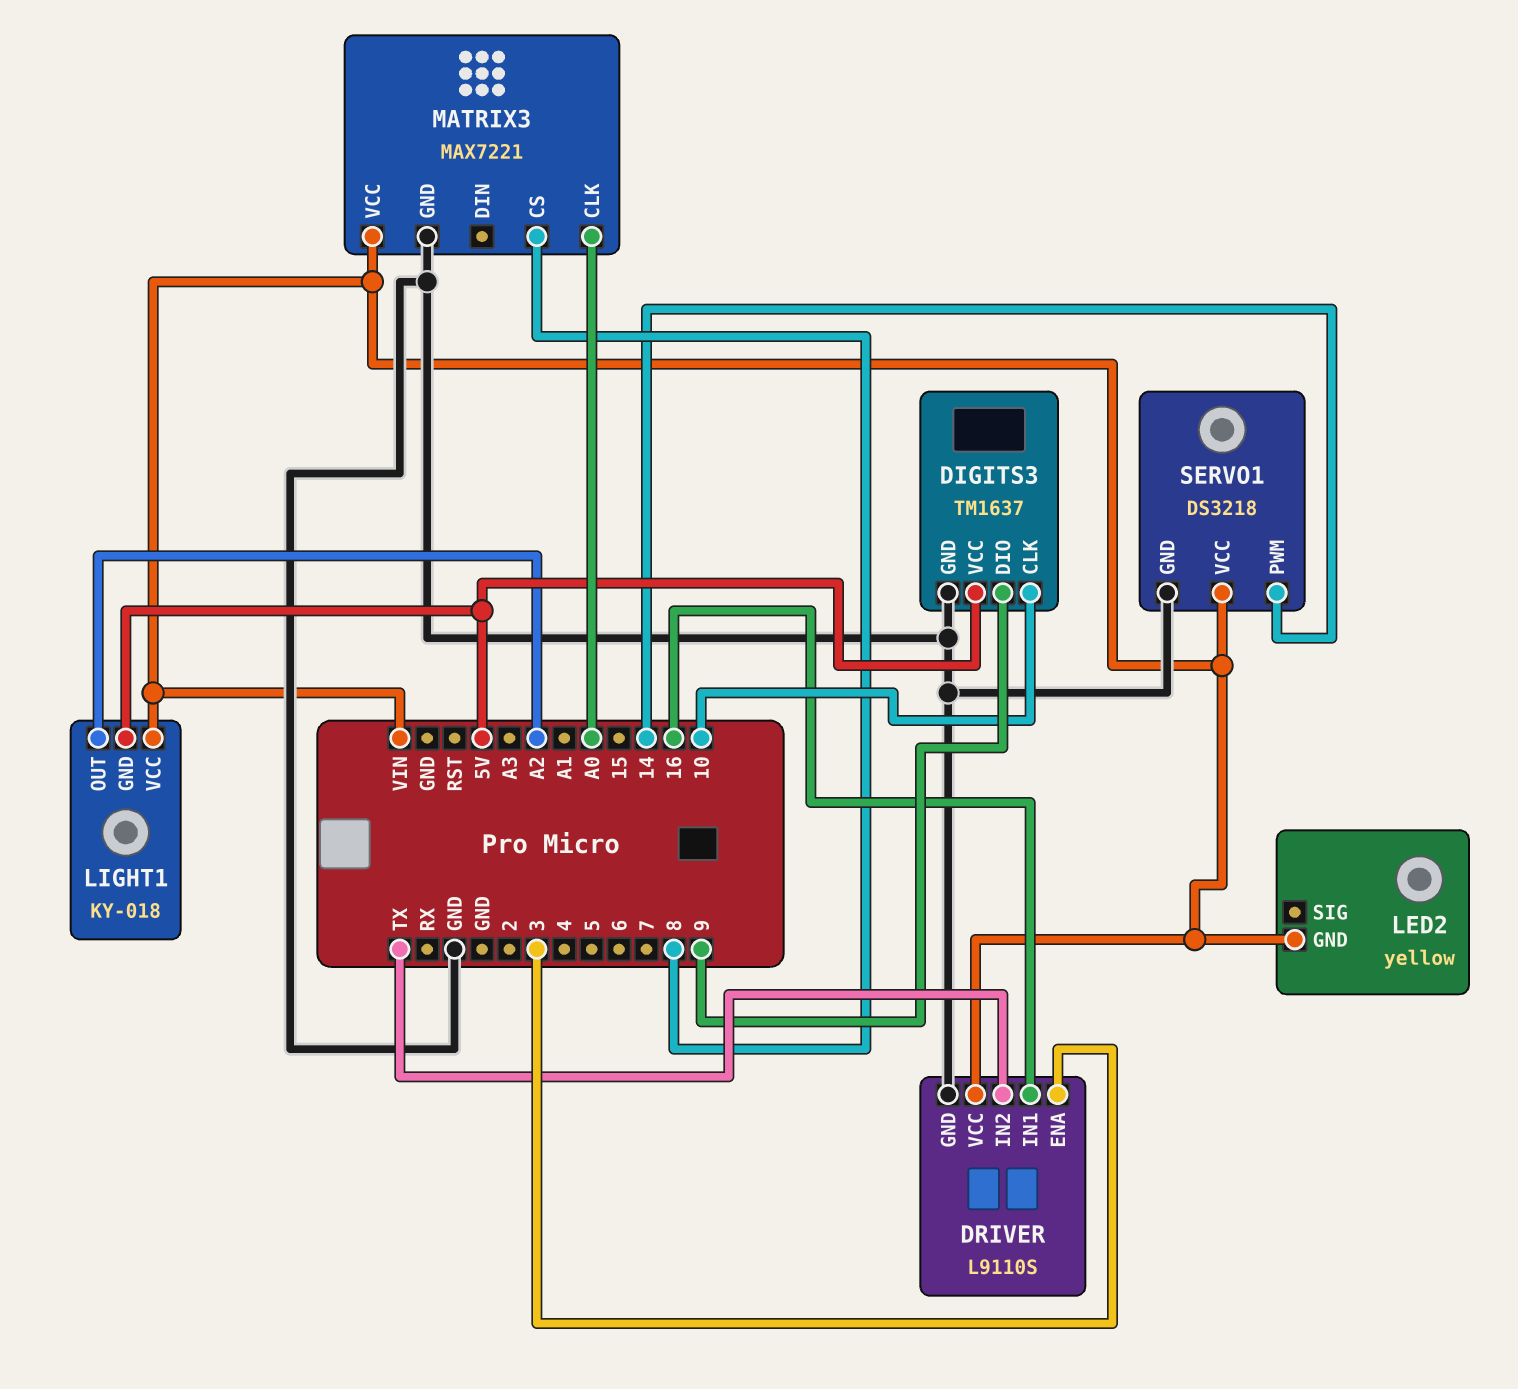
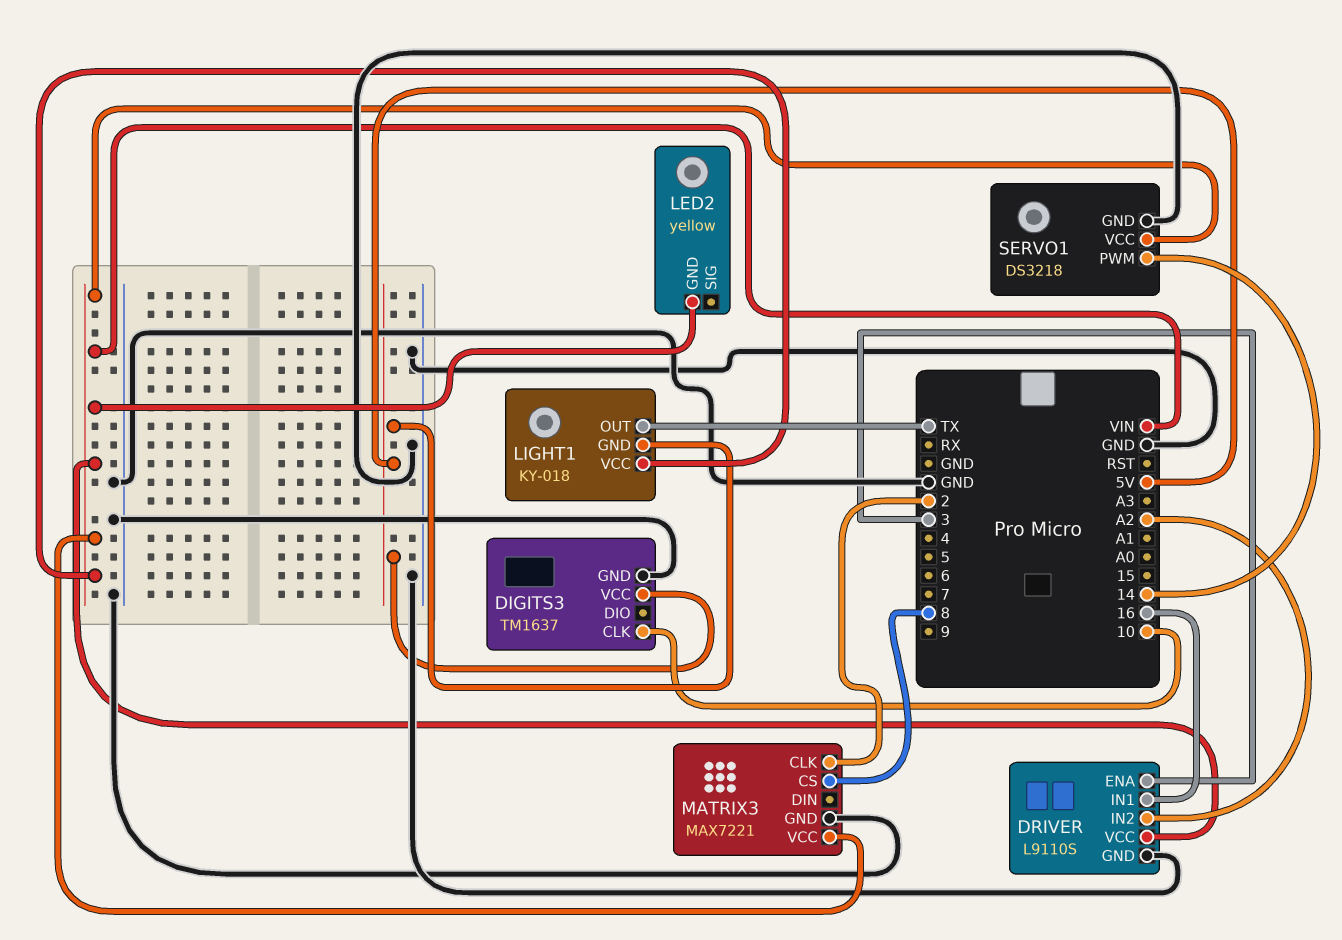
DIGITS3 pin DIO: 9 -> none
DRIVER pin IN2: TX -> A2
LIGHT1 pin OUT: A2 -> TX
MATRIX3 pin CLK: A0 -> 2

